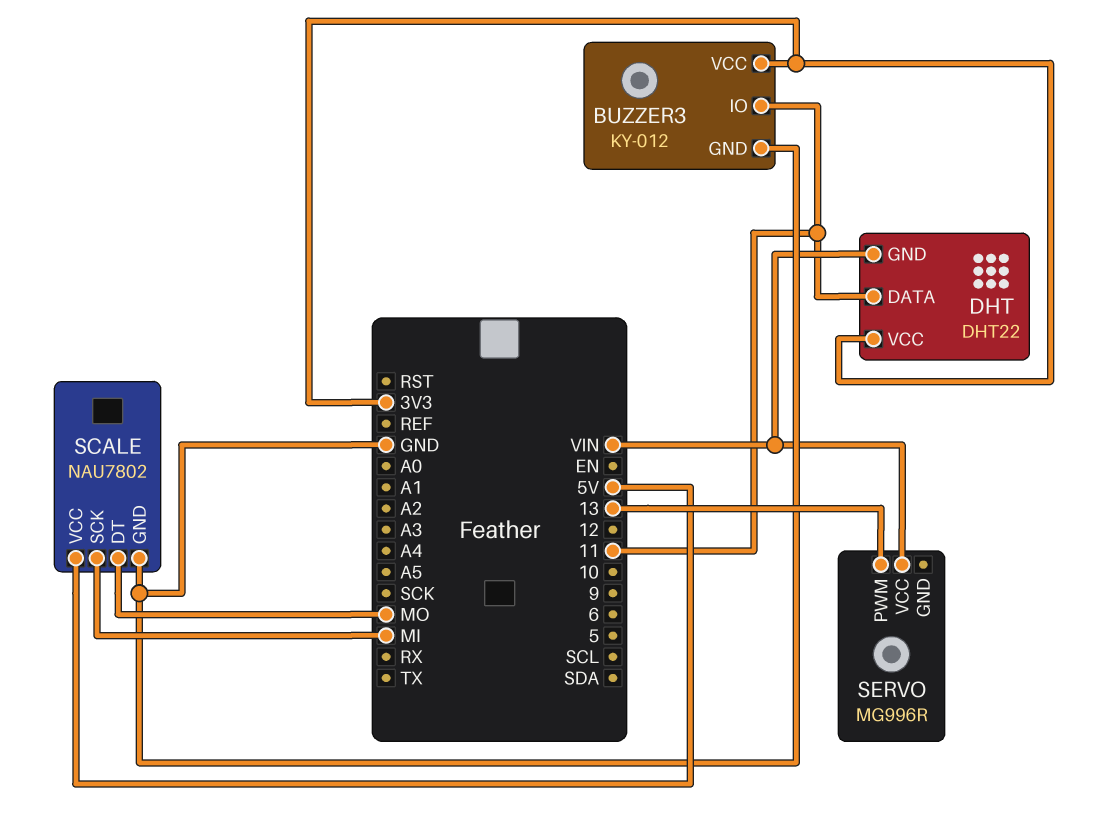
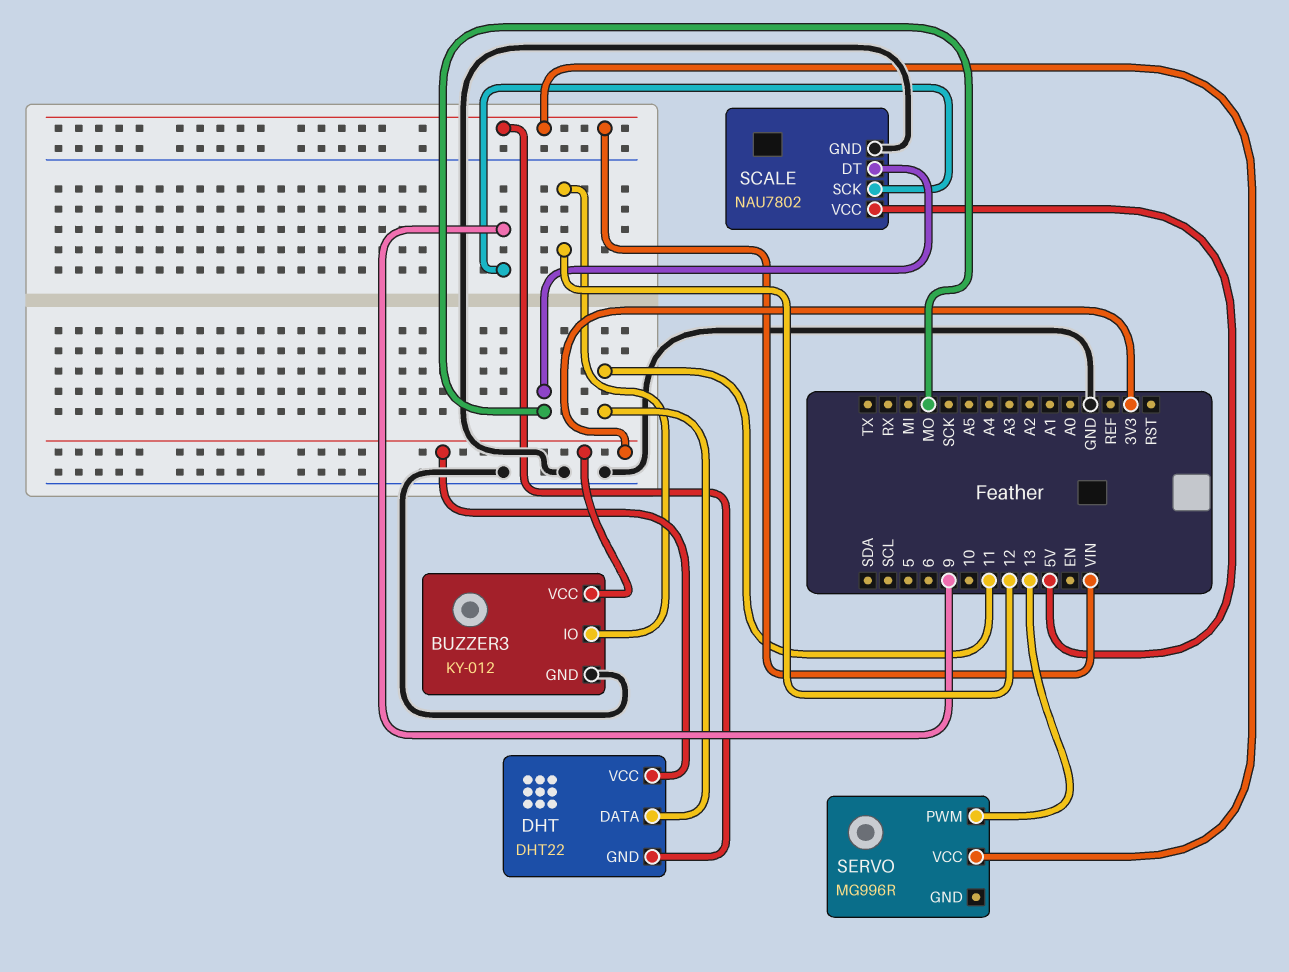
BUZZER3 pin IO: 11 -> 12
SCALE pin SCK: MI -> 9

